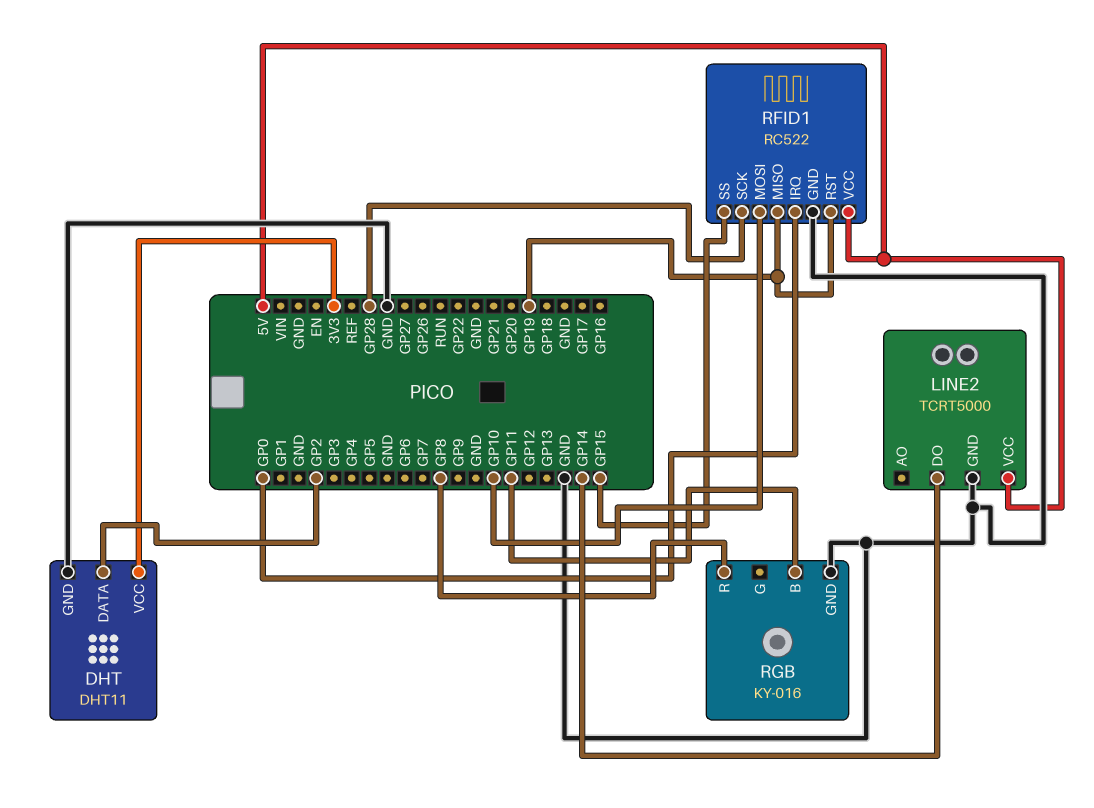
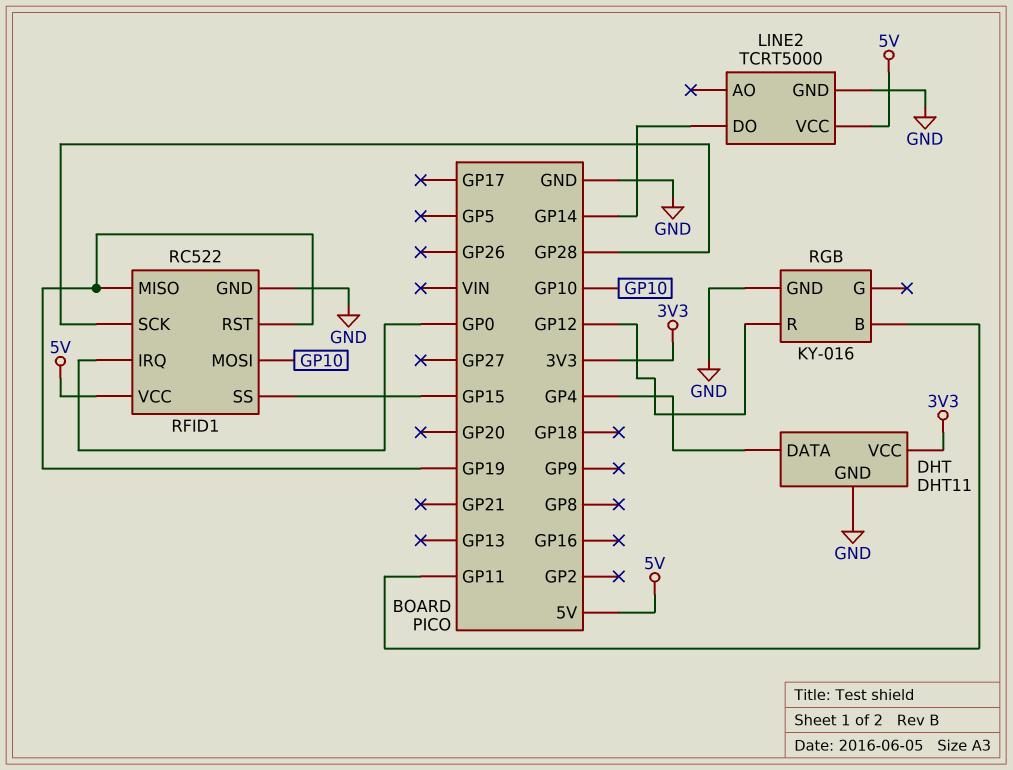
DHT pin DATA: GP2 -> GP4
RGB pin R: GP8 -> GP12

